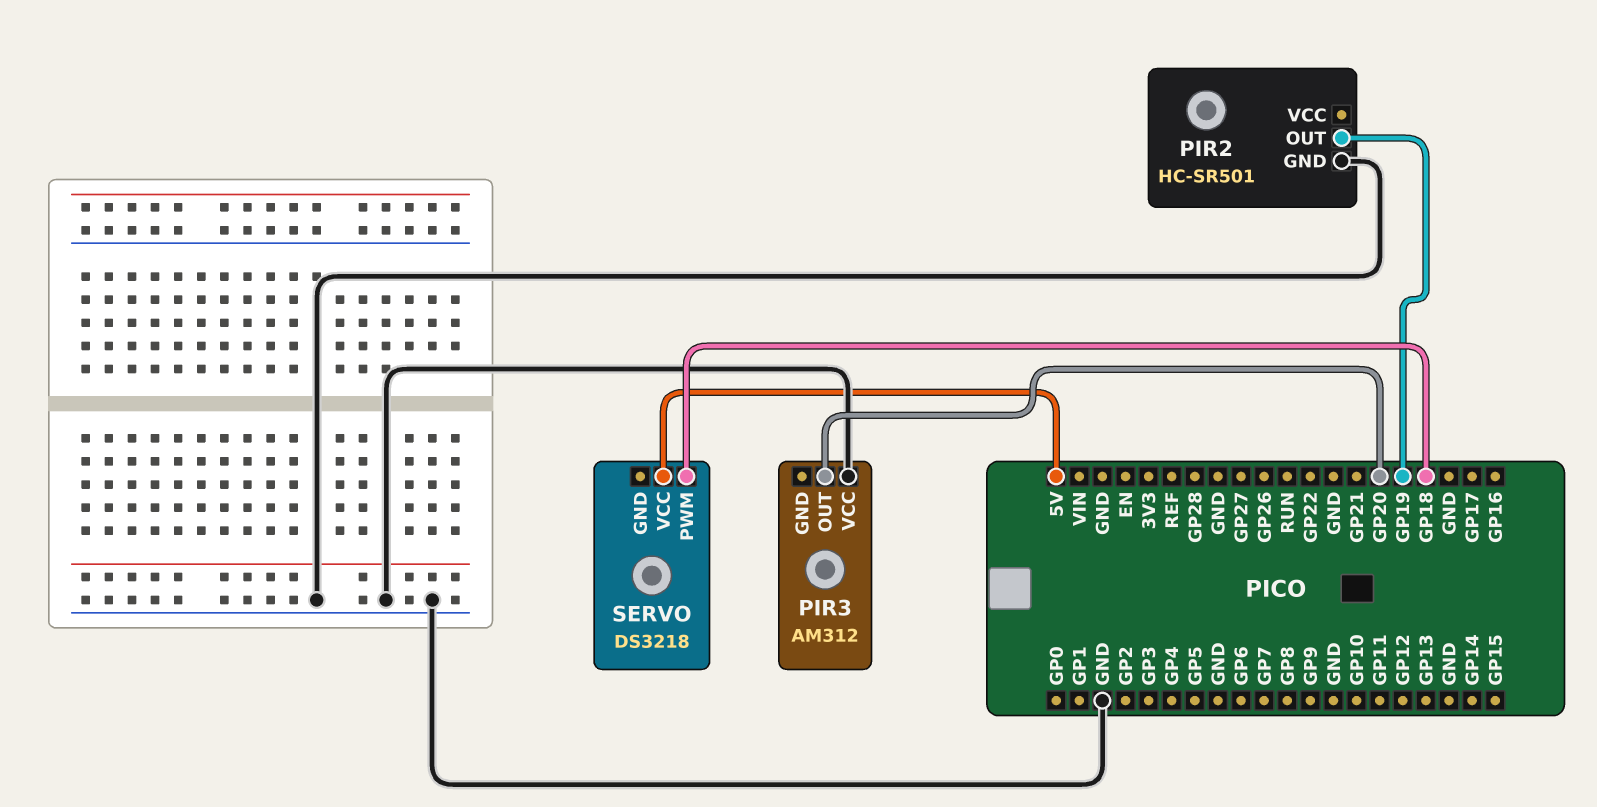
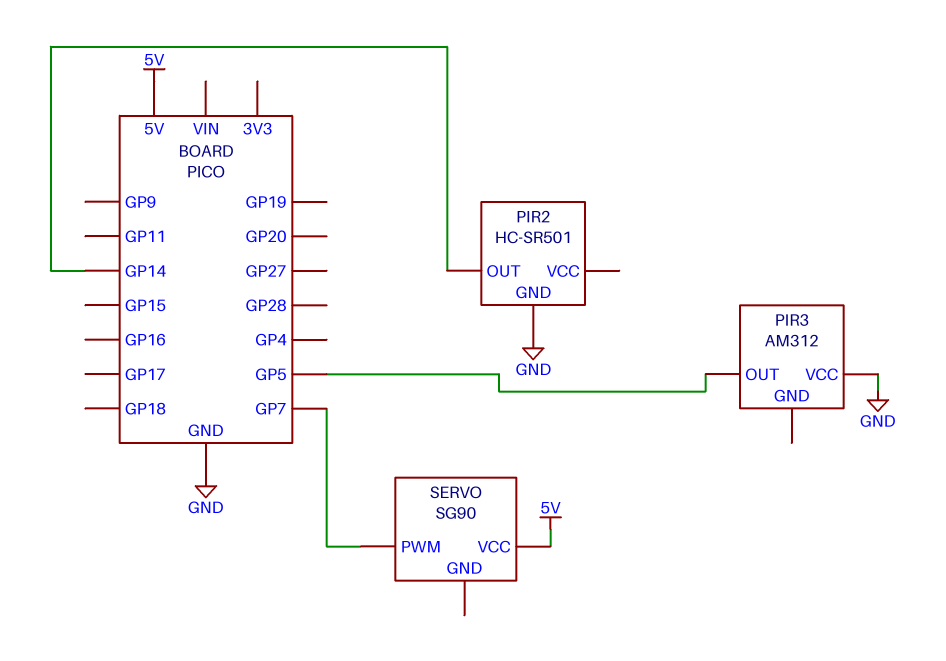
PIR2 pin OUT: GP19 -> GP14
PIR3 pin OUT: GP20 -> GP5
SERVO: DS3218 -> SG90
SERVO pin PWM: GP18 -> GP7

